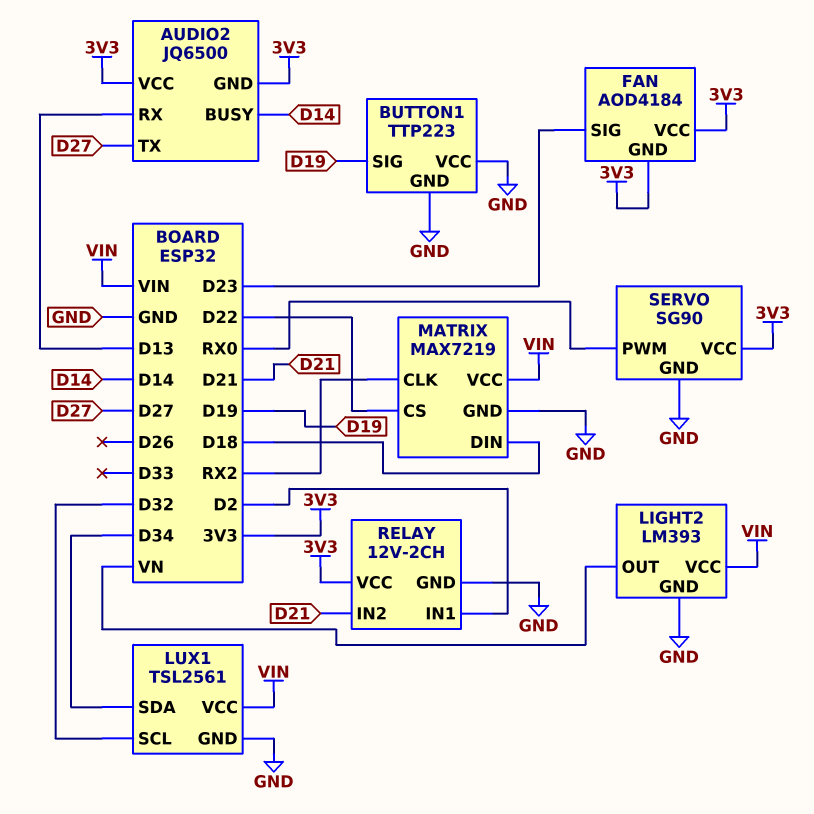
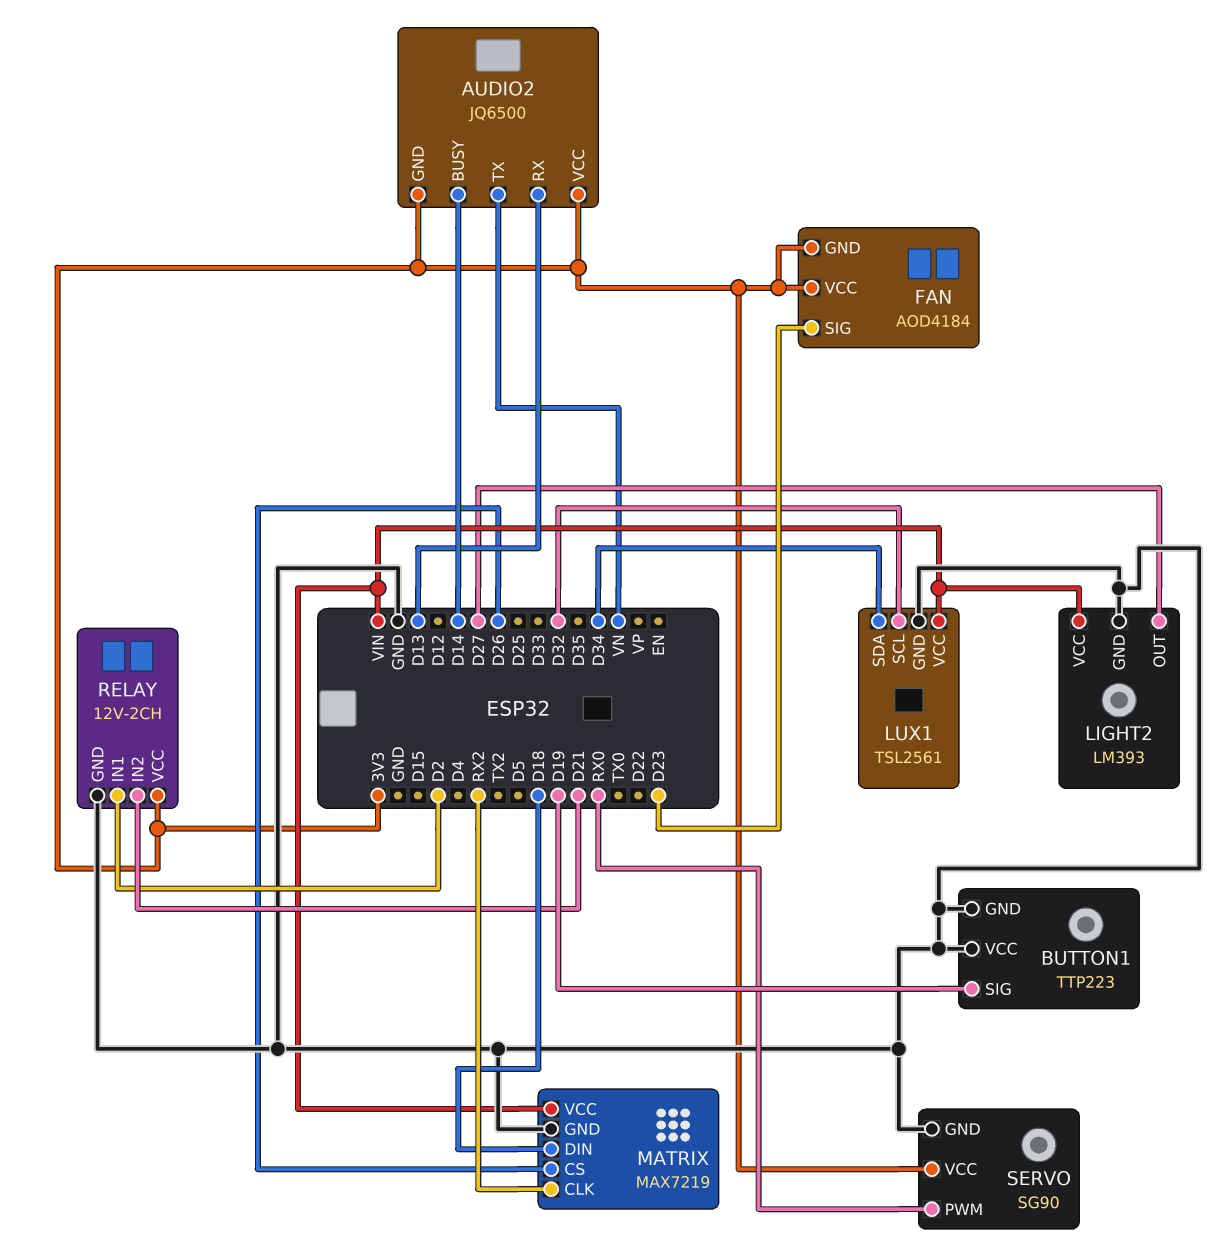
AUDIO2 pin TX: D27 -> VN
LIGHT2 pin OUT: VN -> D27
MATRIX pin CS: D22 -> D26

